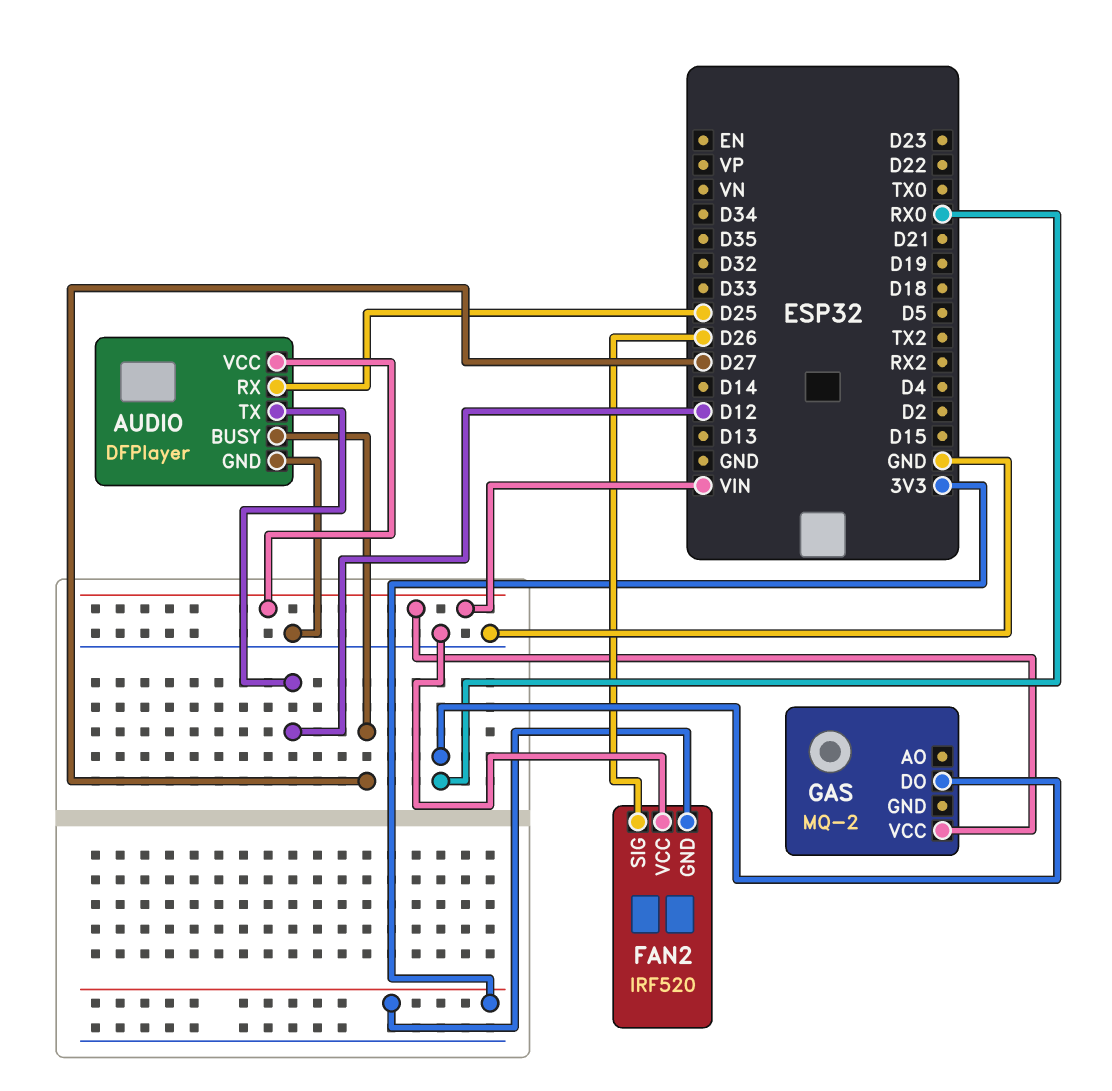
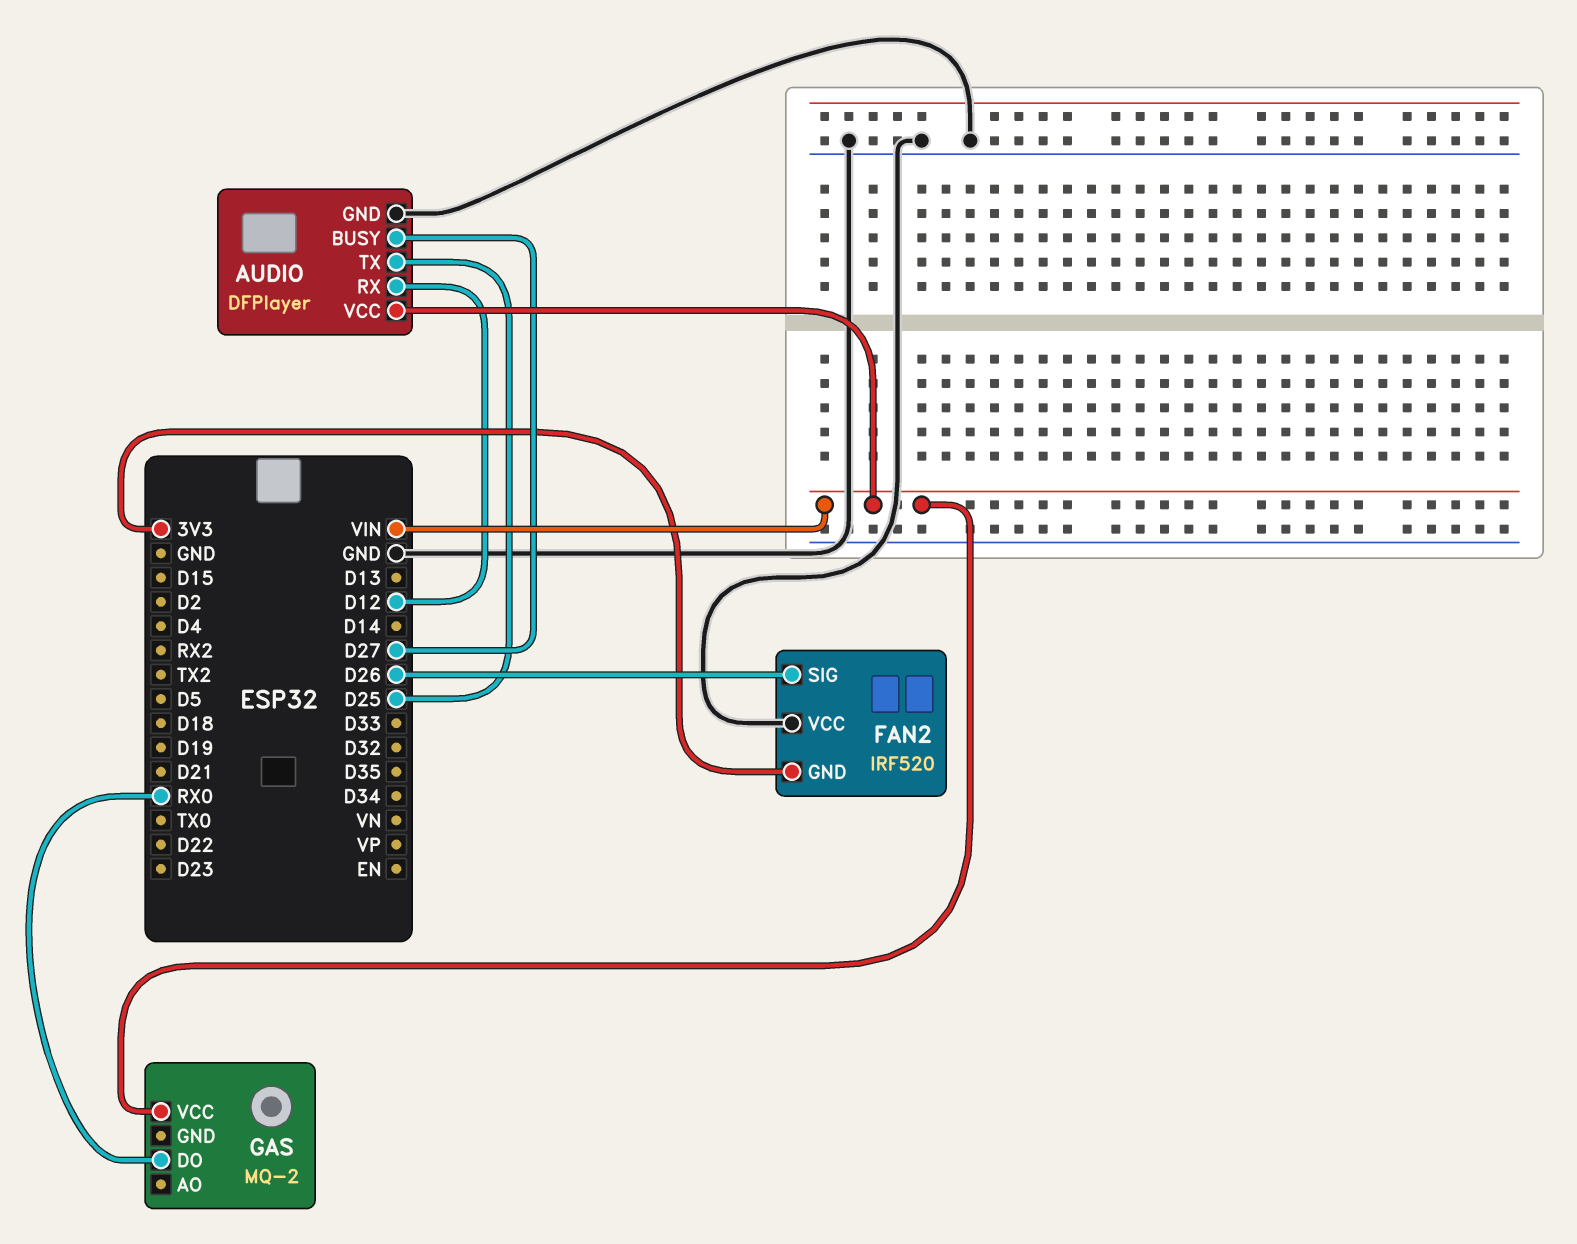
AUDIO pin RX: D25 -> D12
AUDIO pin TX: D12 -> D25

